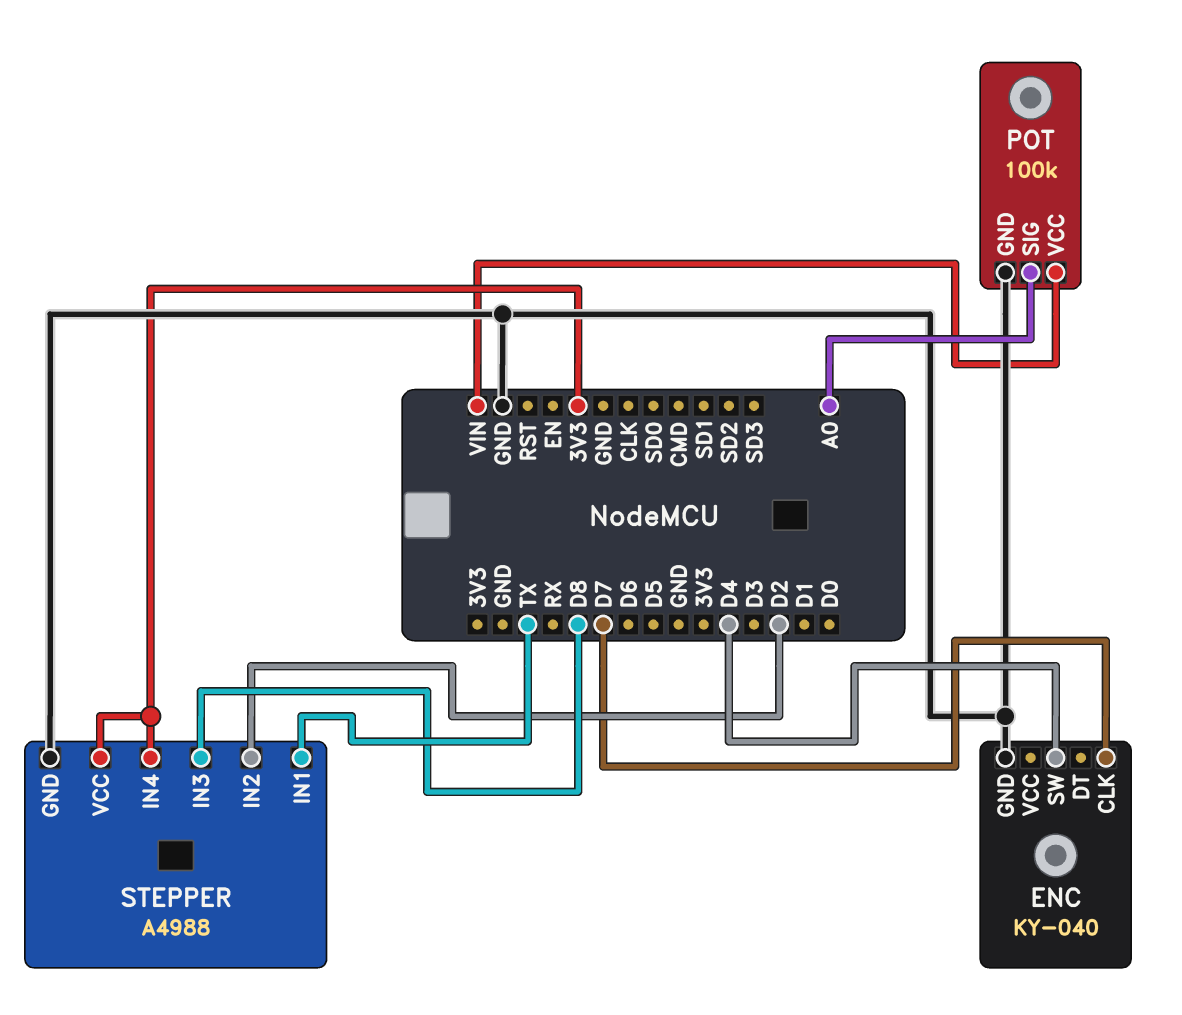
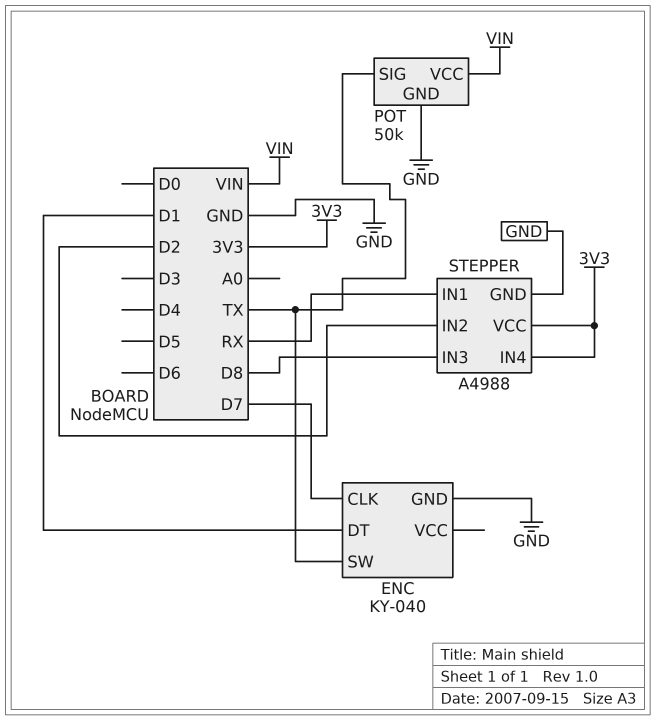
ENC pin DT: none -> D1
ENC pin SW: D4 -> TX
POT: 100k -> 50k
POT pin SIG: A0 -> TX
STEPPER pin IN1: TX -> RX

